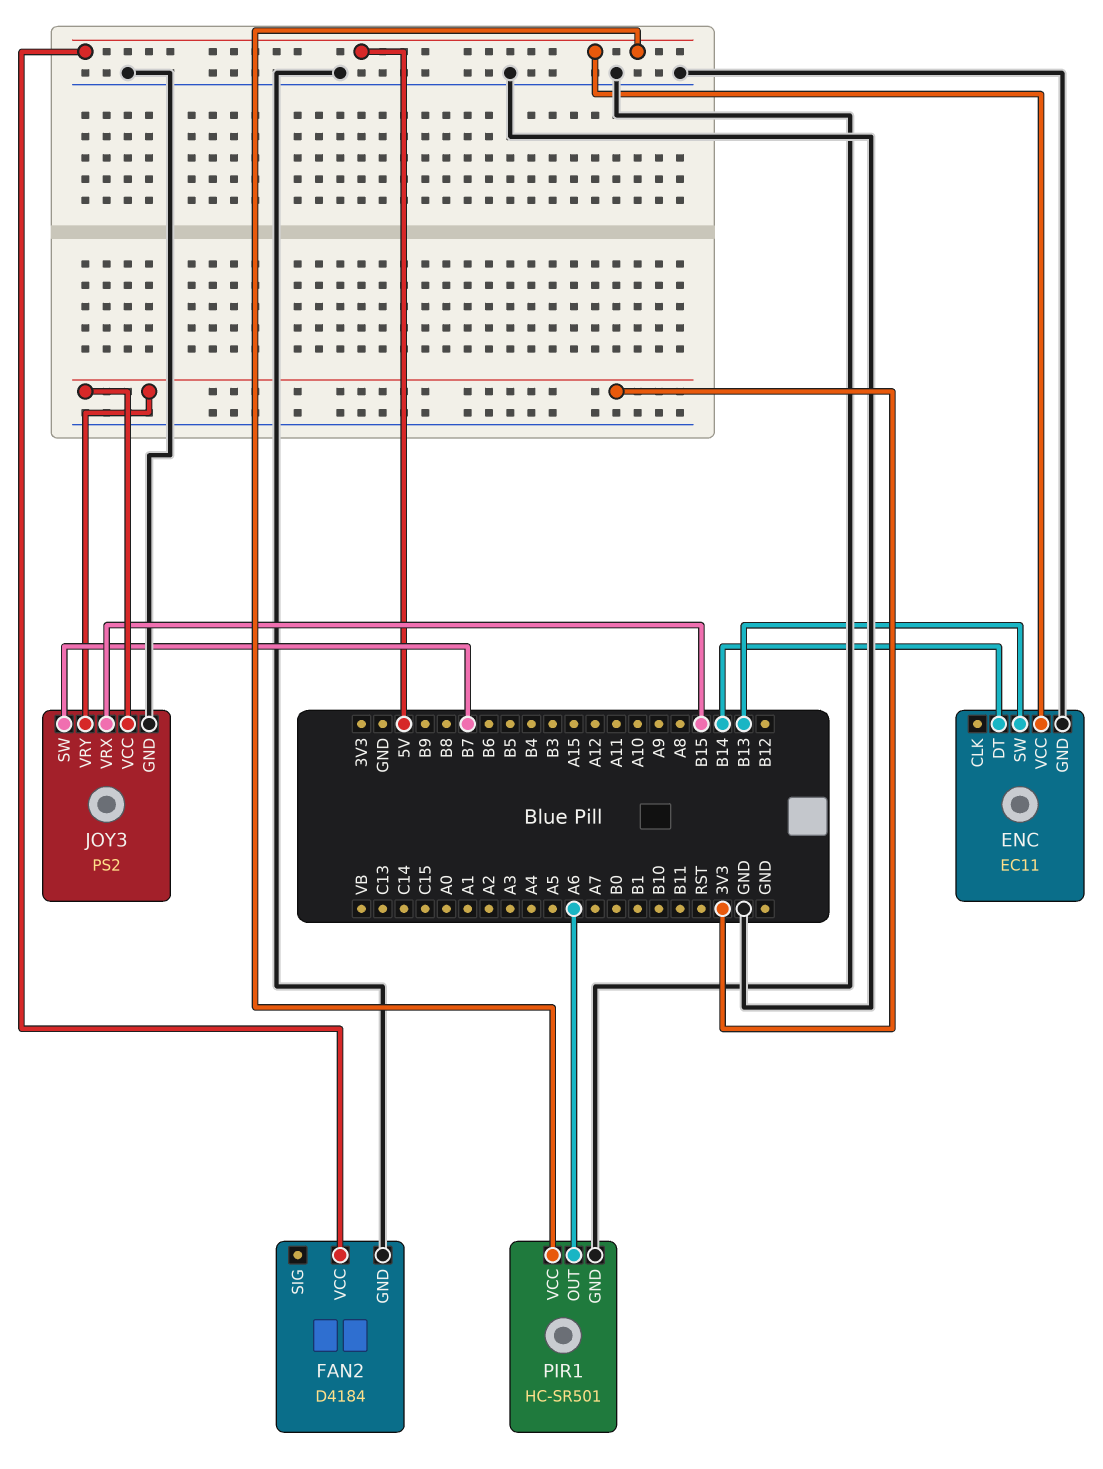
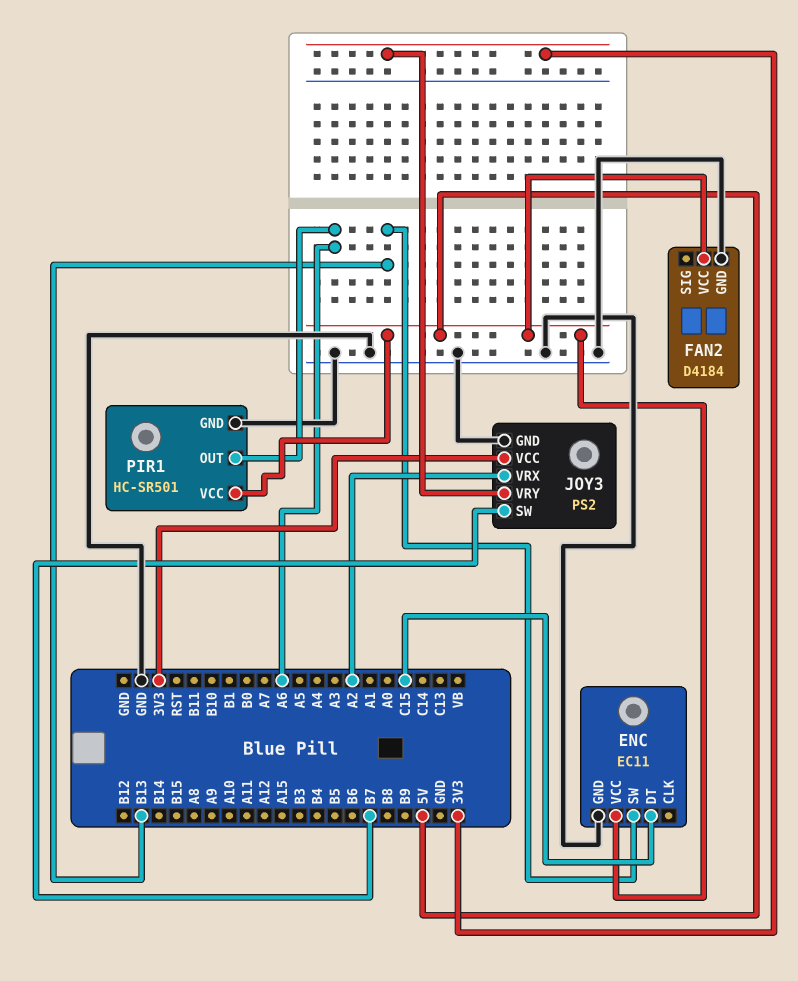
ENC pin DT: B14 -> C15
JOY3 pin VRX: B15 -> A2

